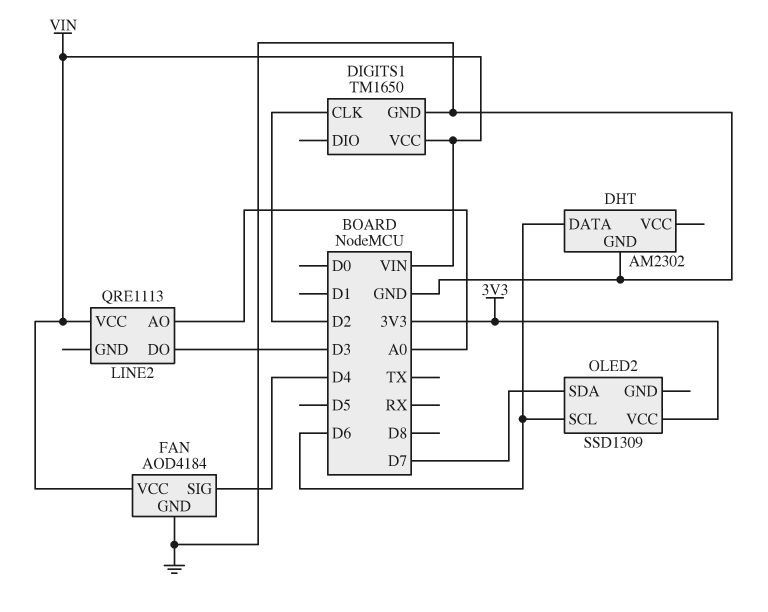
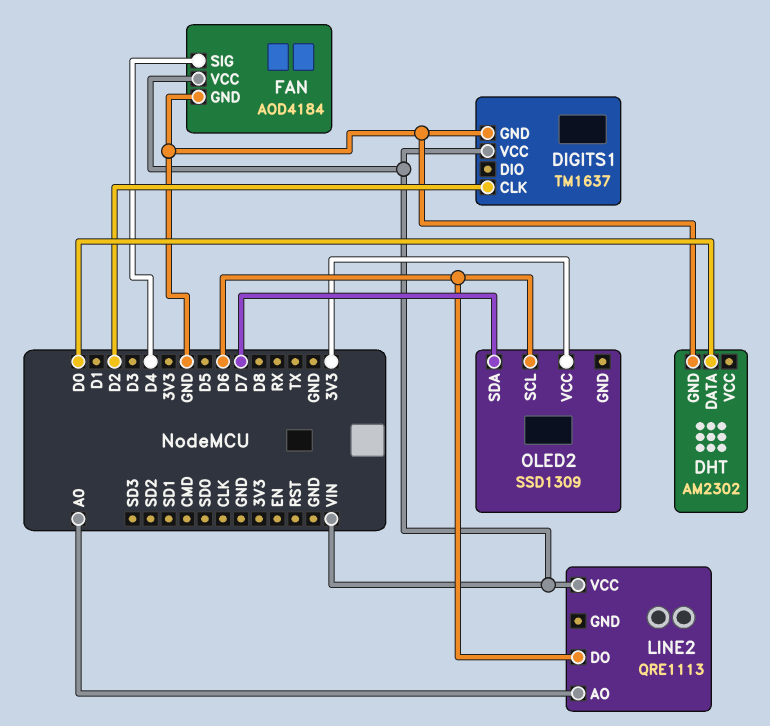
DHT pin DATA: D6 -> D0
DIGITS1: TM1650 -> TM1637
LINE2 pin DO: D3 -> D6

